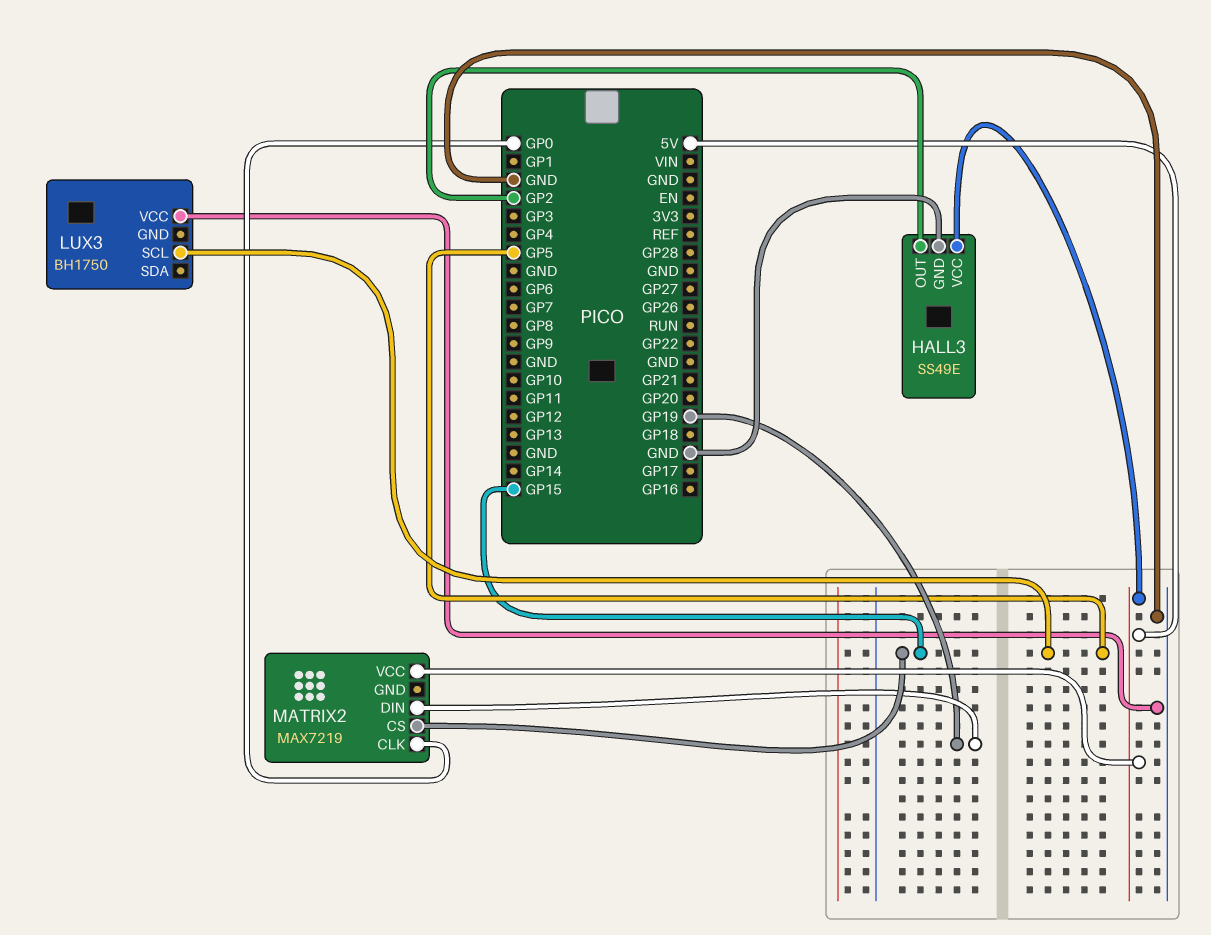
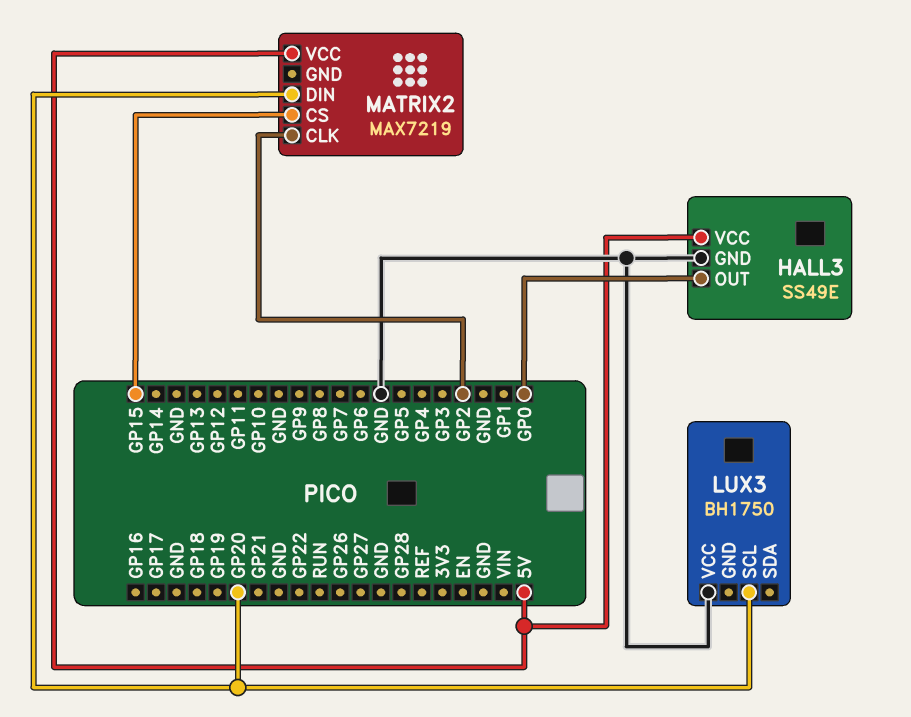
HALL3 pin OUT: GP2 -> GP0
LUX3 pin SCL: GP5 -> GP20
MATRIX2 pin CLK: GP0 -> GP2
MATRIX2 pin DIN: GP19 -> GP20

